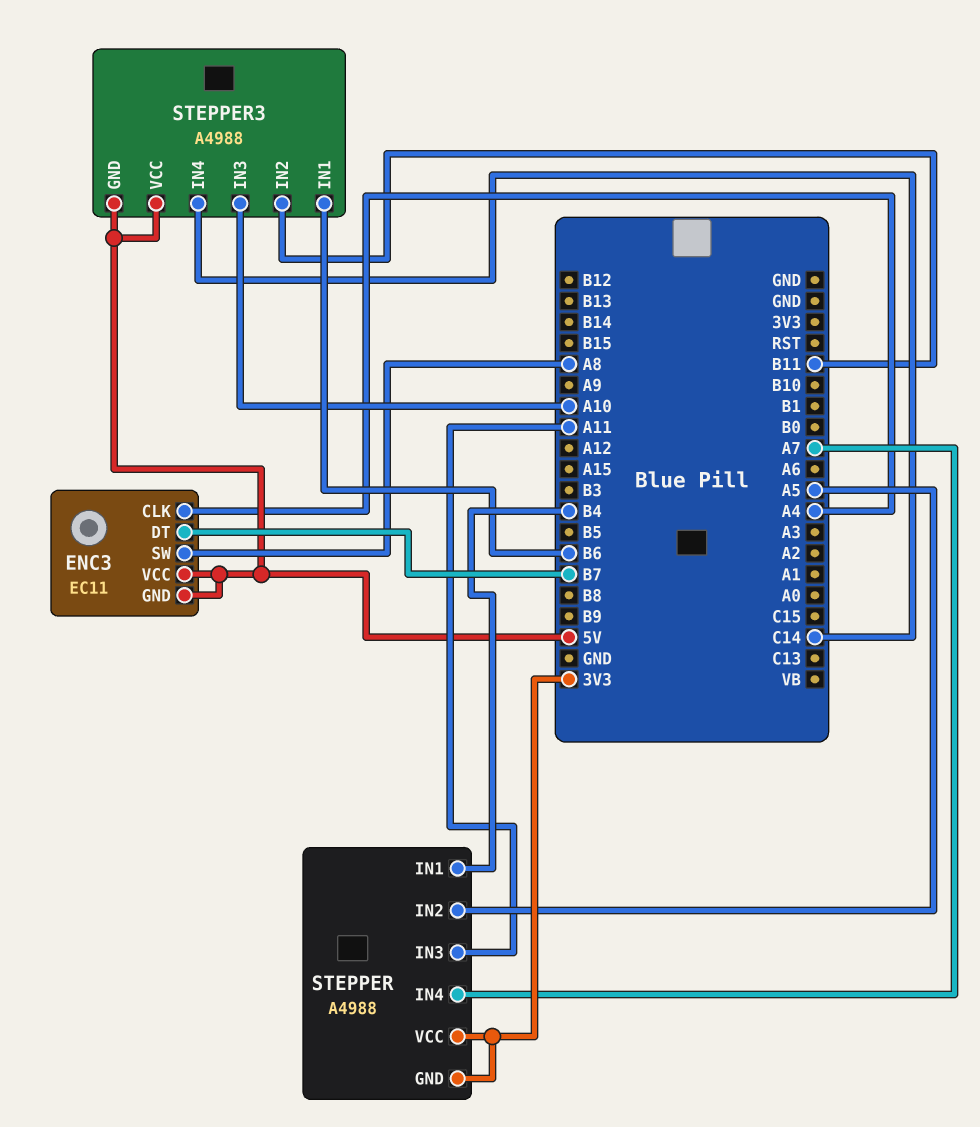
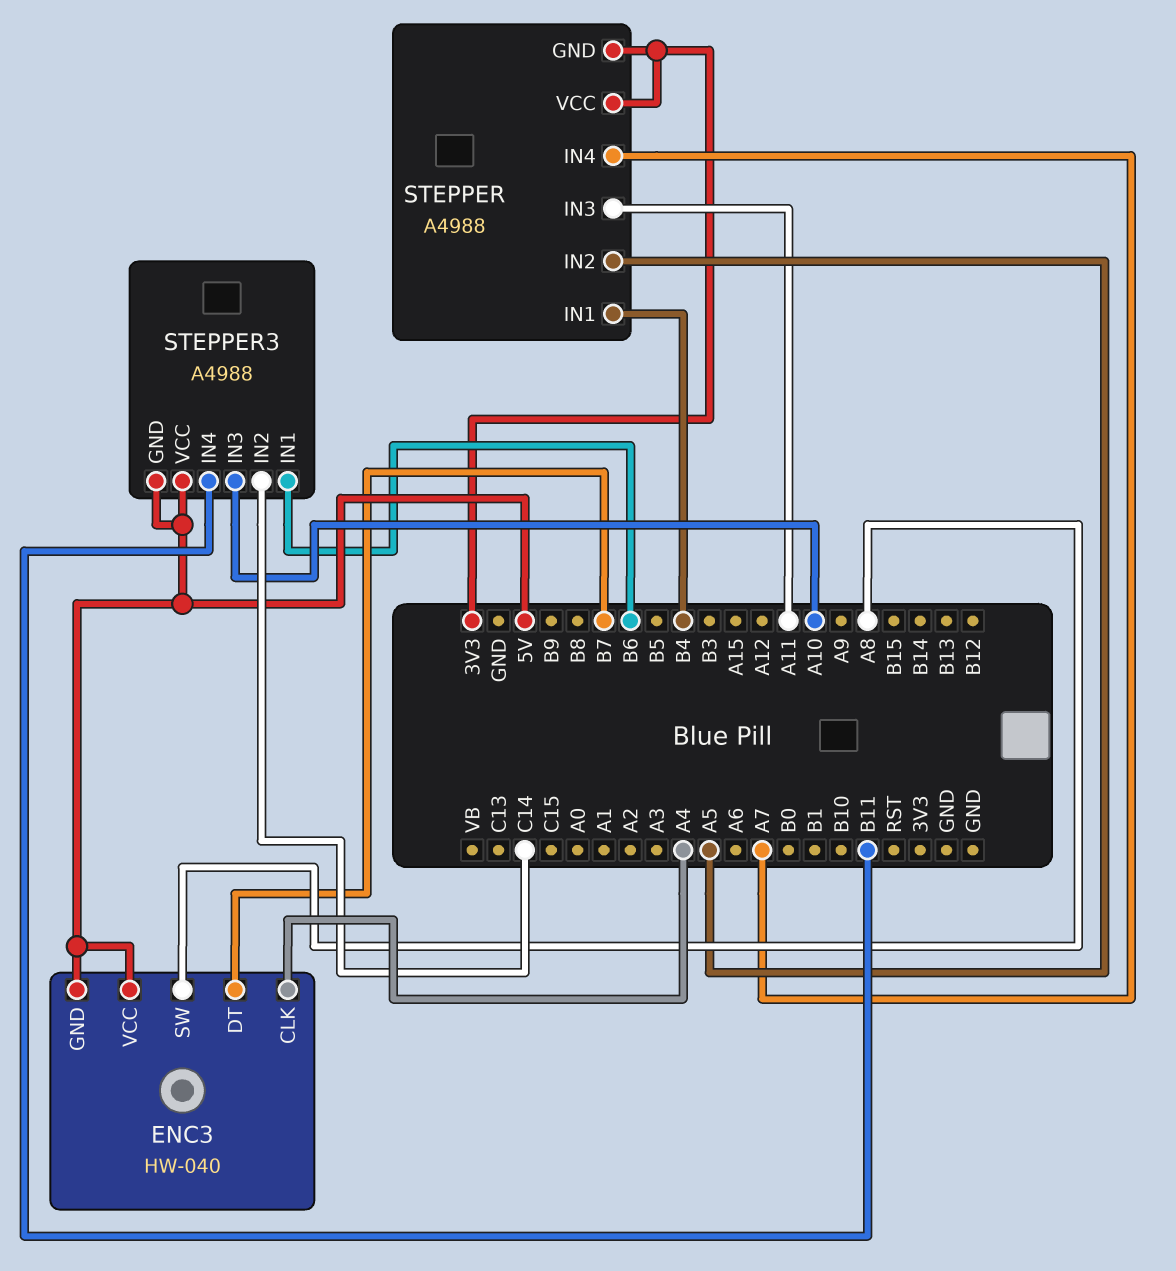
ENC3: EC11 -> HW-040
STEPPER3 pin IN2: B11 -> C14
STEPPER3 pin IN4: C14 -> B11

